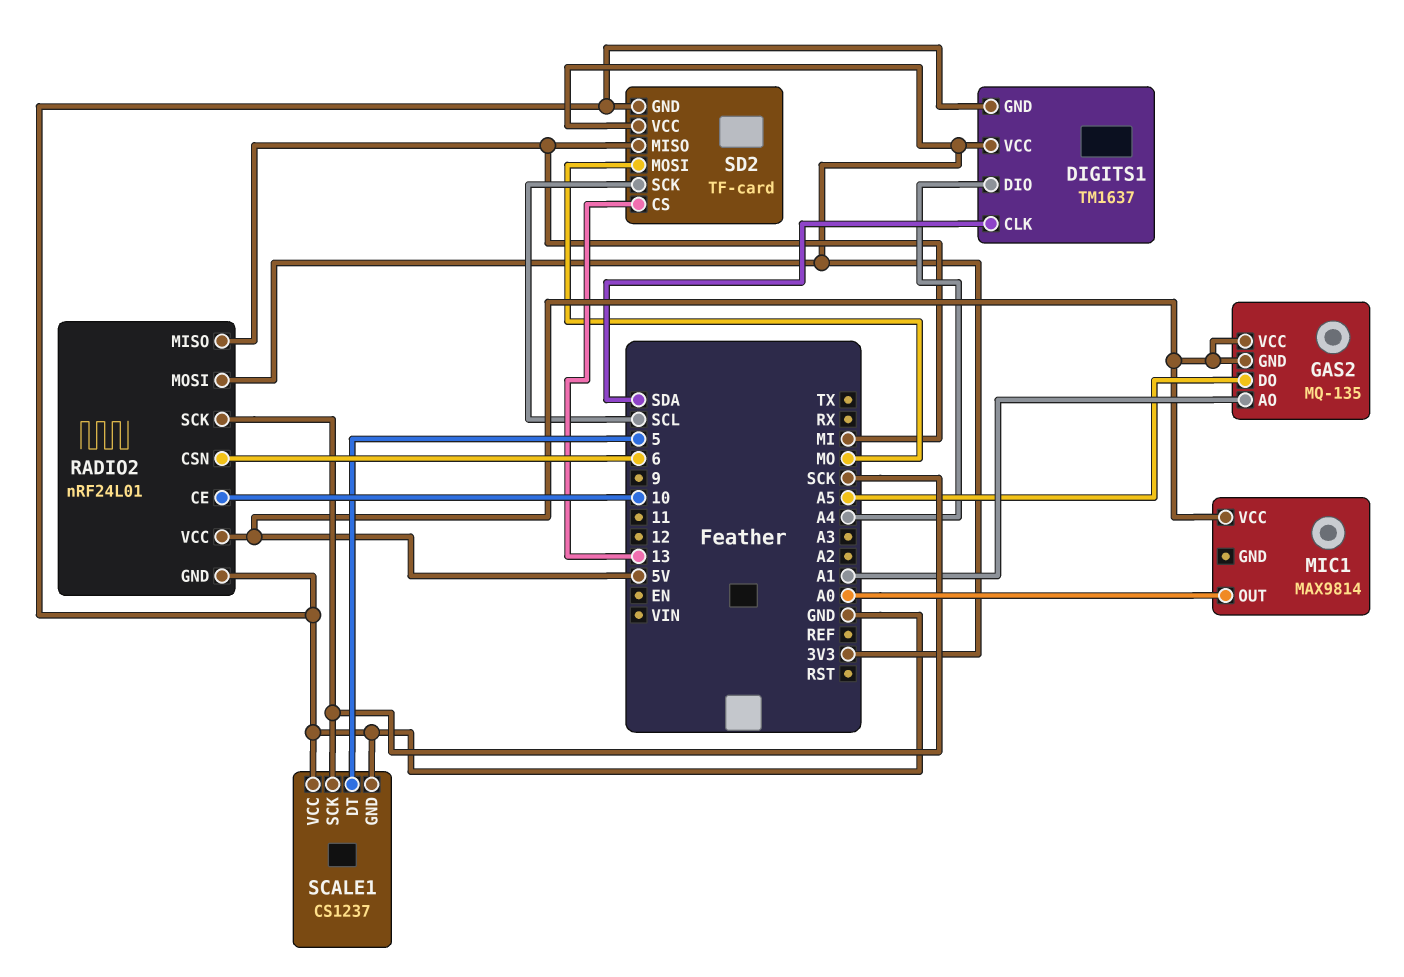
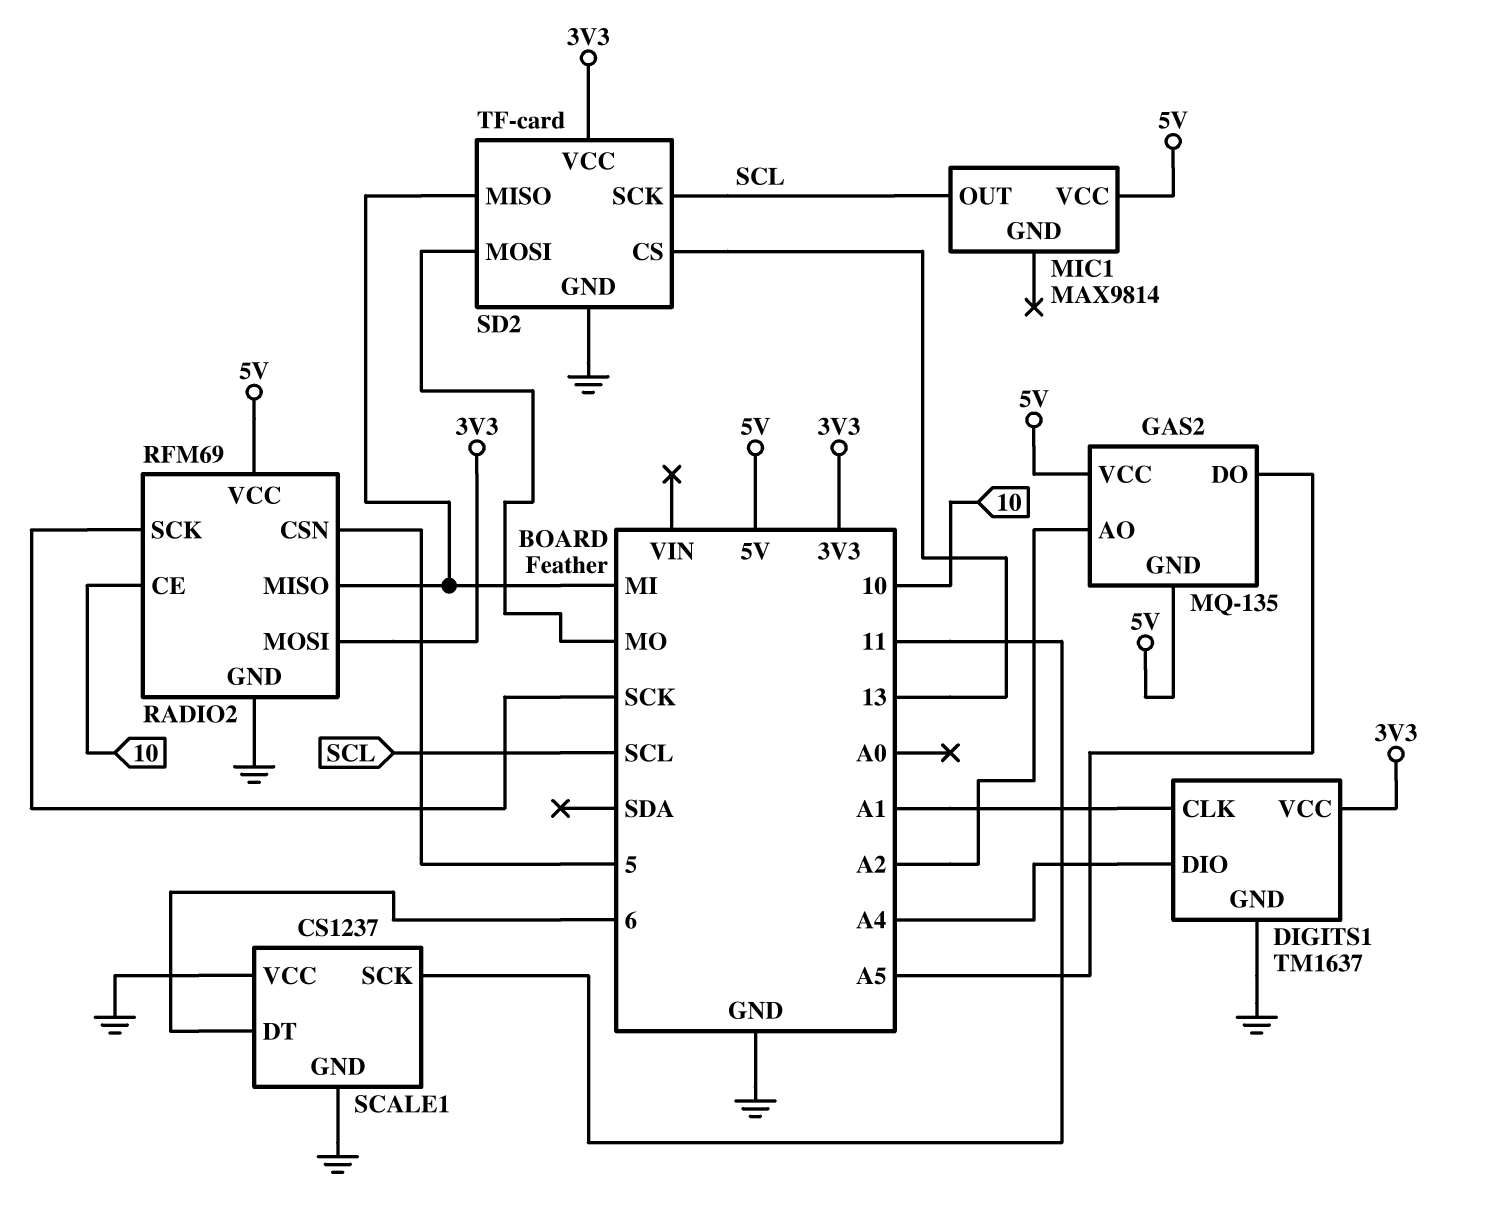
DIGITS1 pin CLK: SDA -> A1
GAS2 pin AO: A1 -> A2
MIC1 pin OUT: A0 -> SCL
RADIO2: nRF24L01 -> RFM69
RADIO2 pin CSN: 6 -> 5
SCALE1 pin DT: 5 -> 6
SCALE1 pin SCK: SCK -> 11

